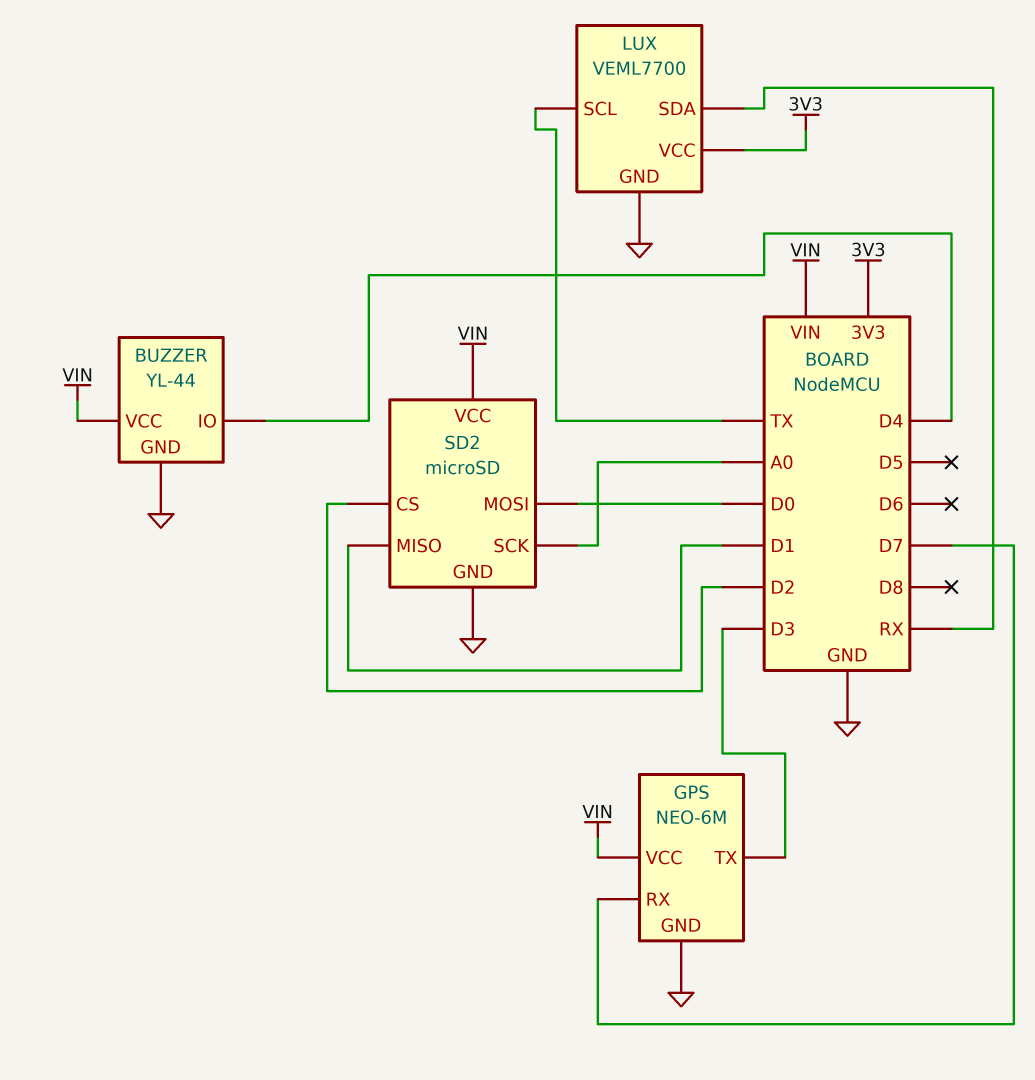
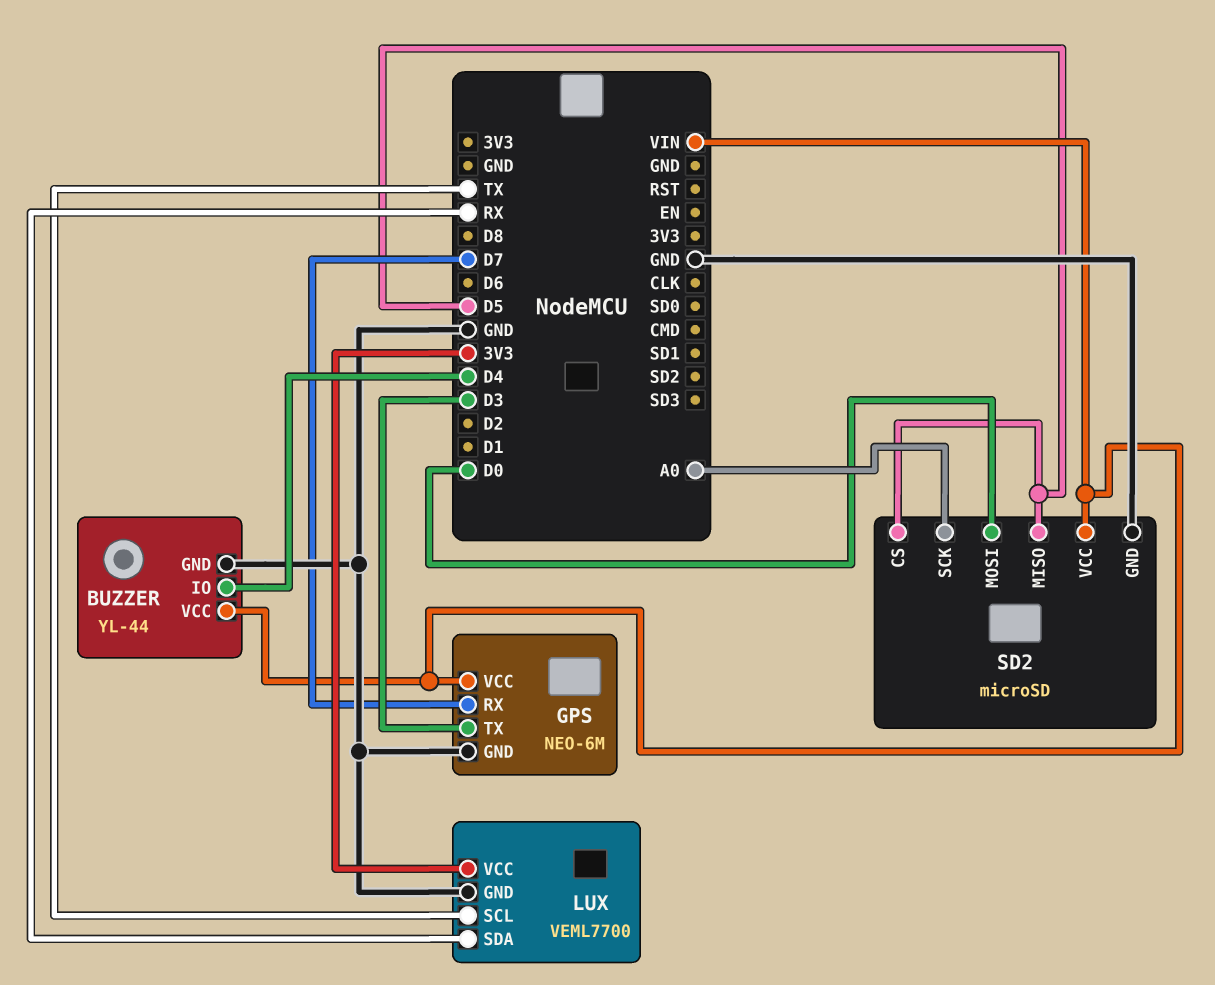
SD2 pin CS: D2 -> D5
SD2 pin MISO: D1 -> D5

